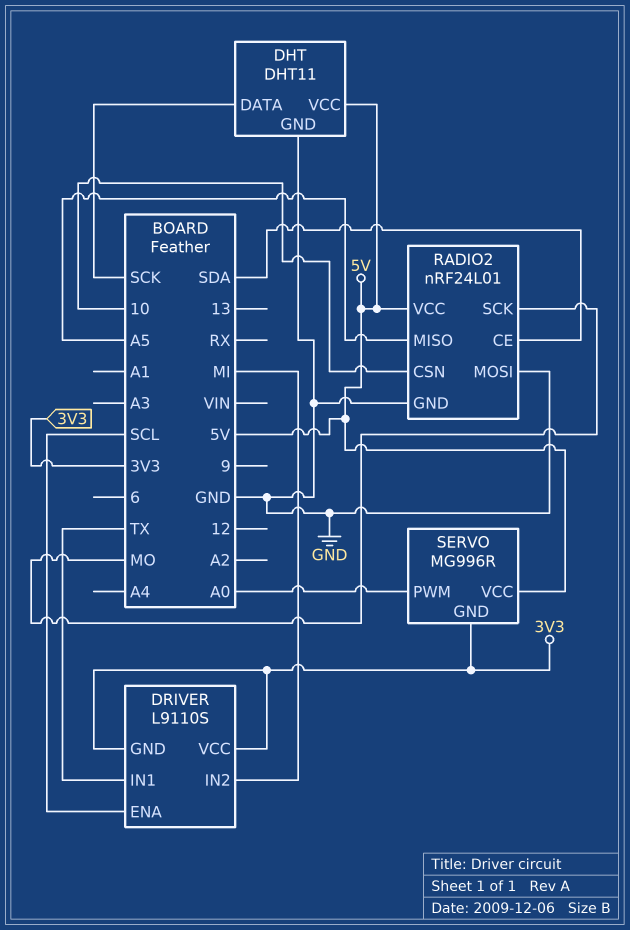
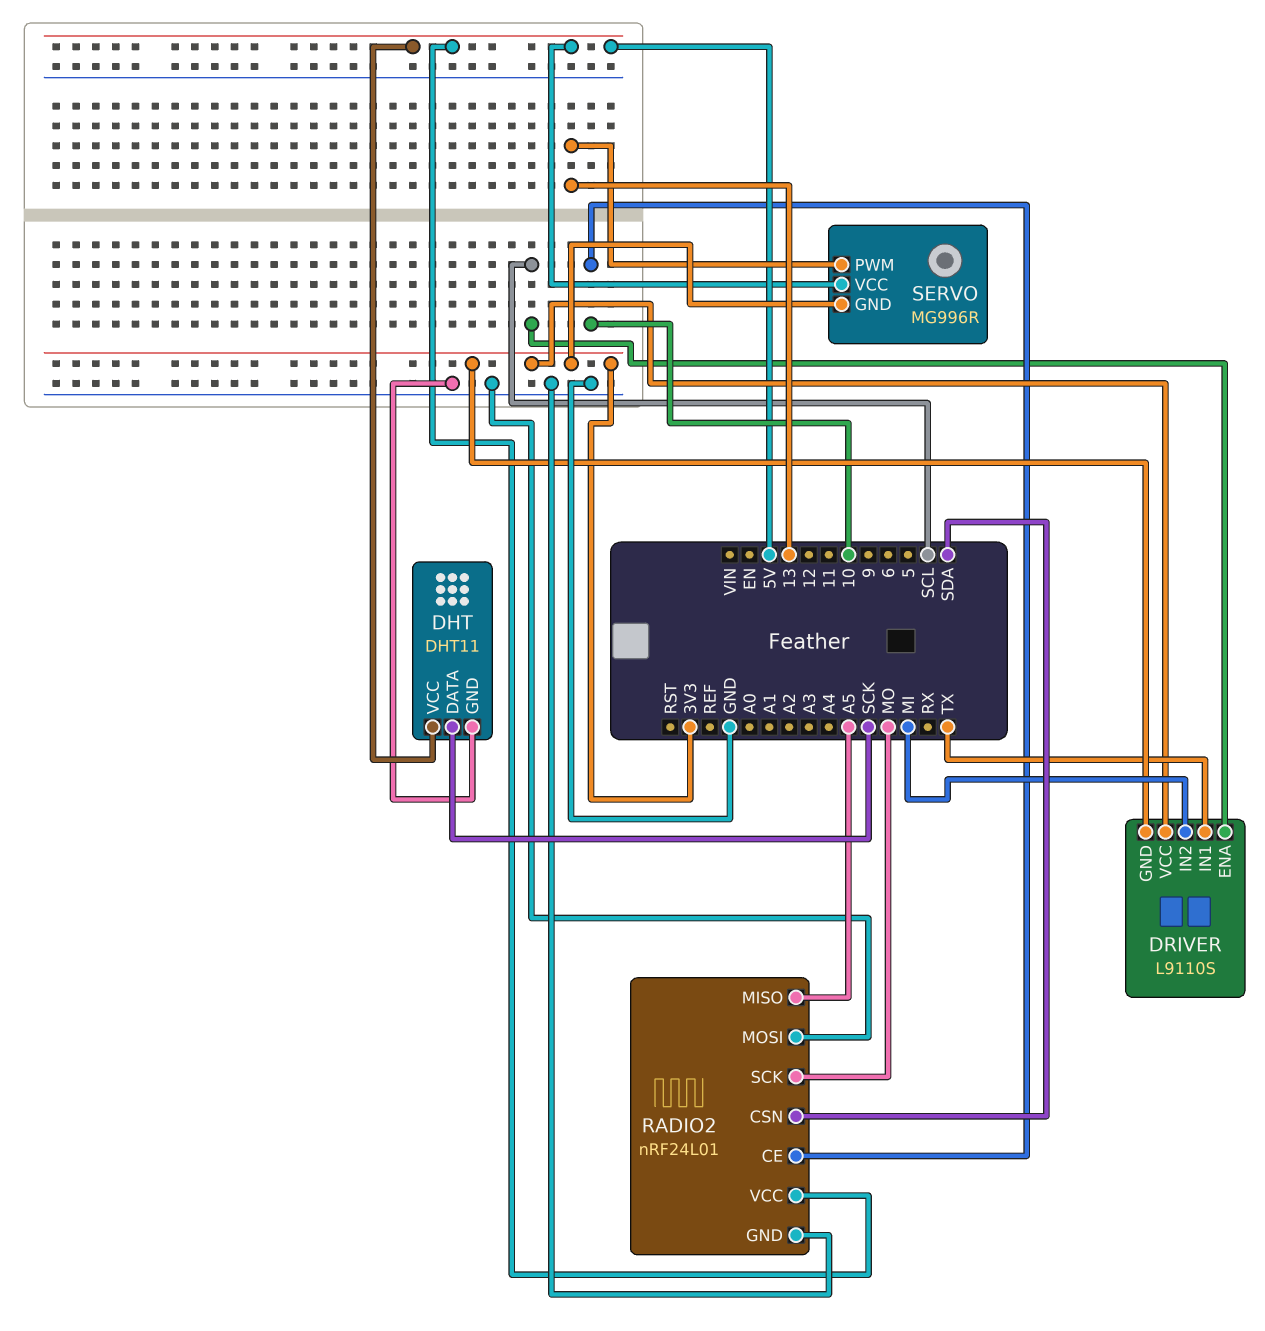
RADIO2 pin CE: SDA -> 10
RADIO2 pin CSN: 10 -> SDA
SERVO pin PWM: A0 -> 13

